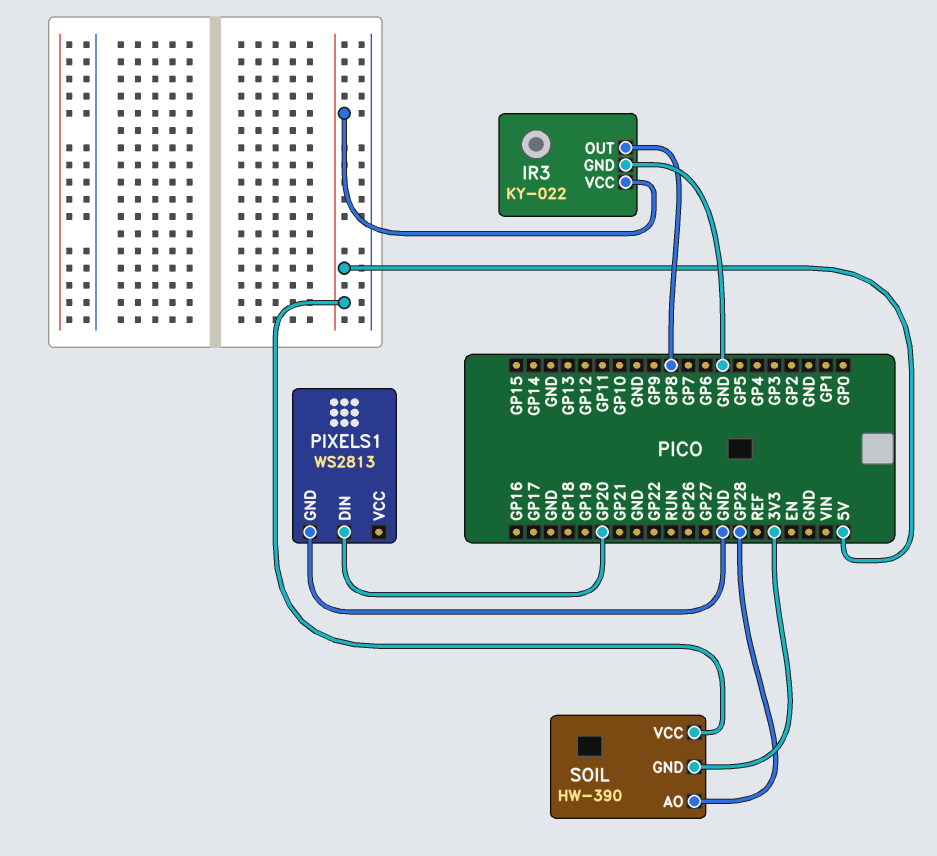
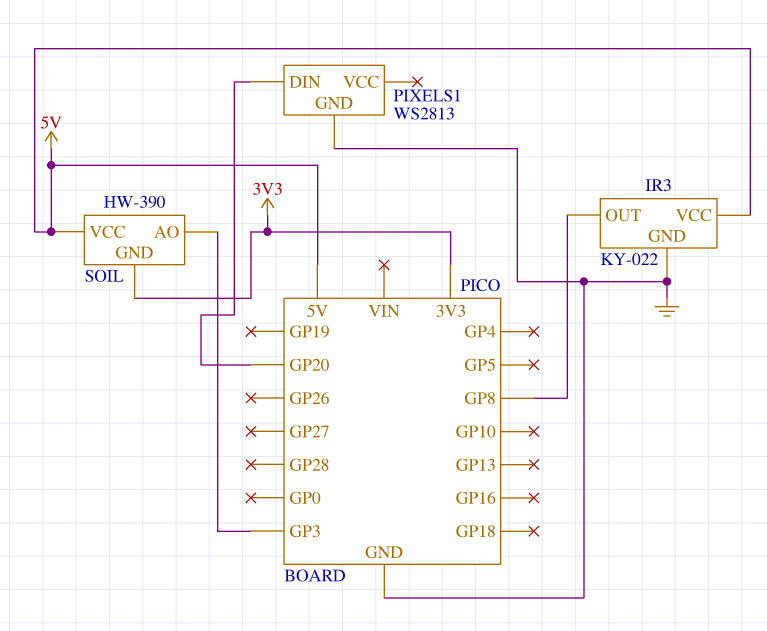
SOIL pin AO: GP28 -> GP3

